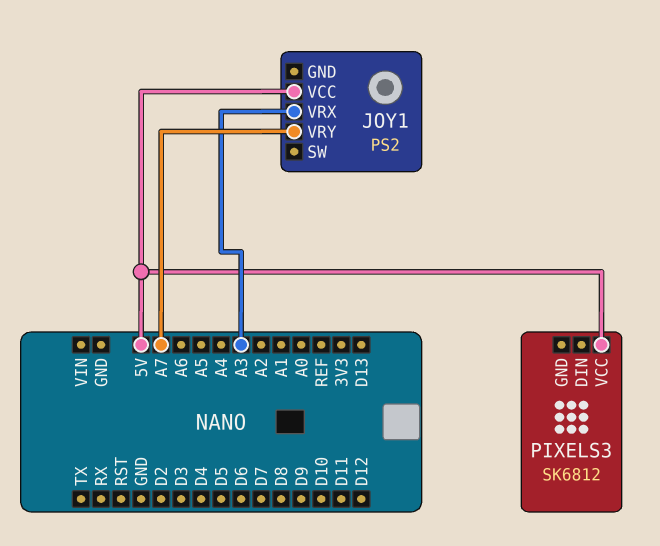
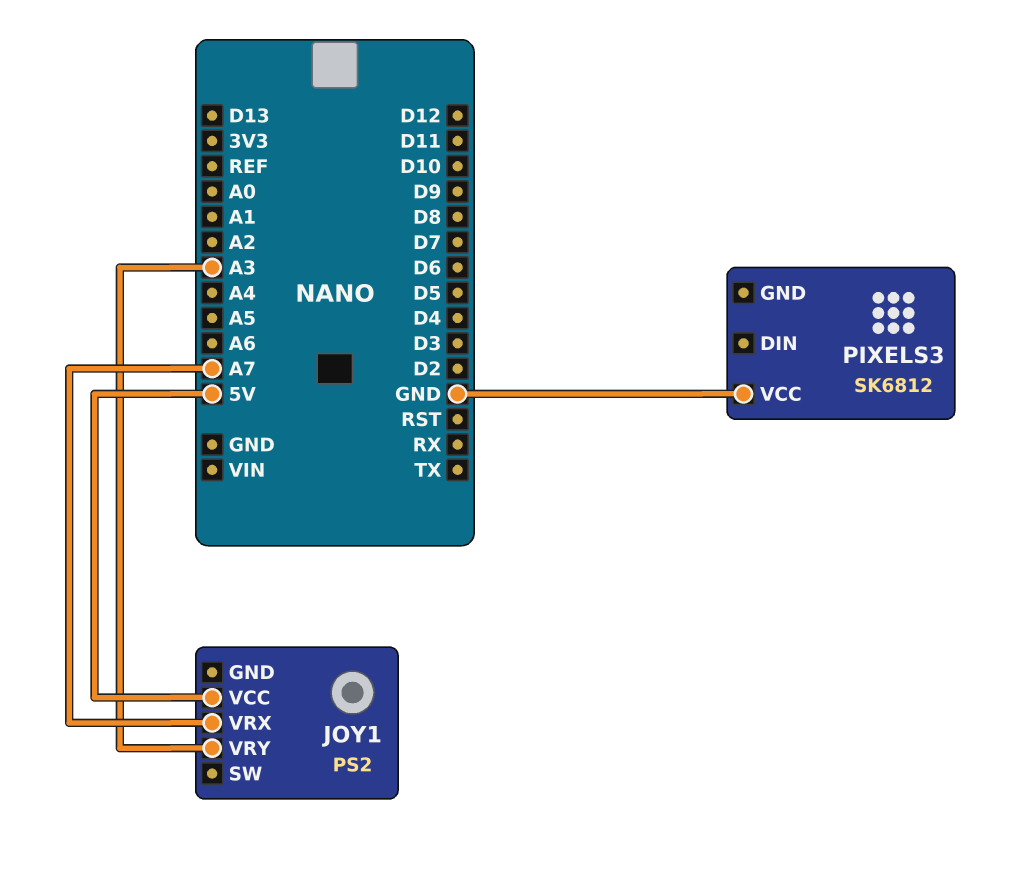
JOY1 pin VRX: A3 -> A7
JOY1 pin VRY: A7 -> A3
PIXELS3 pin VCC: 5V -> GND

